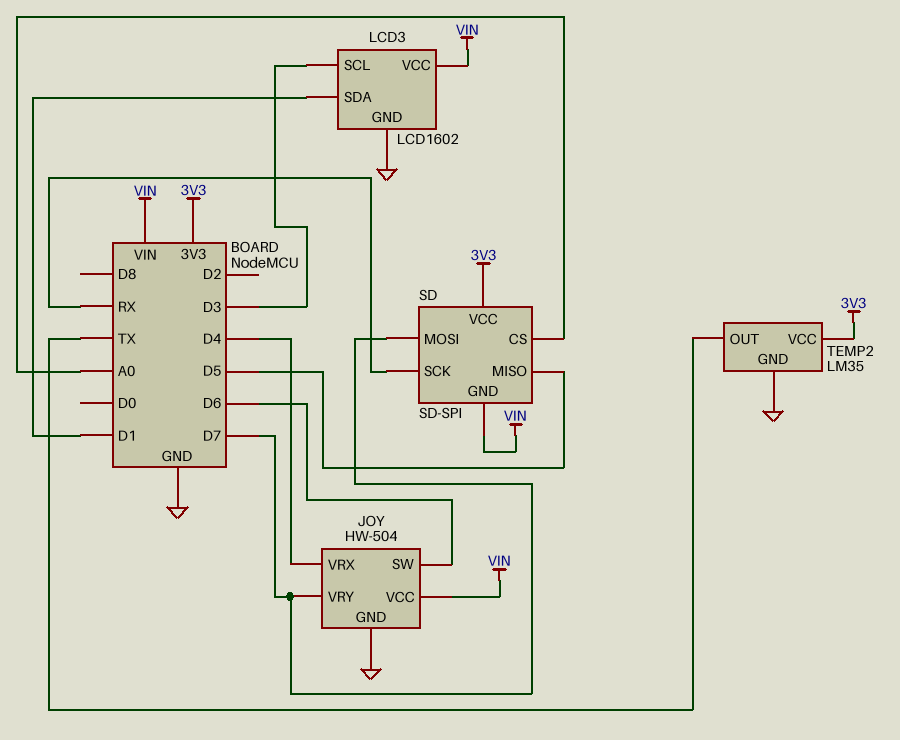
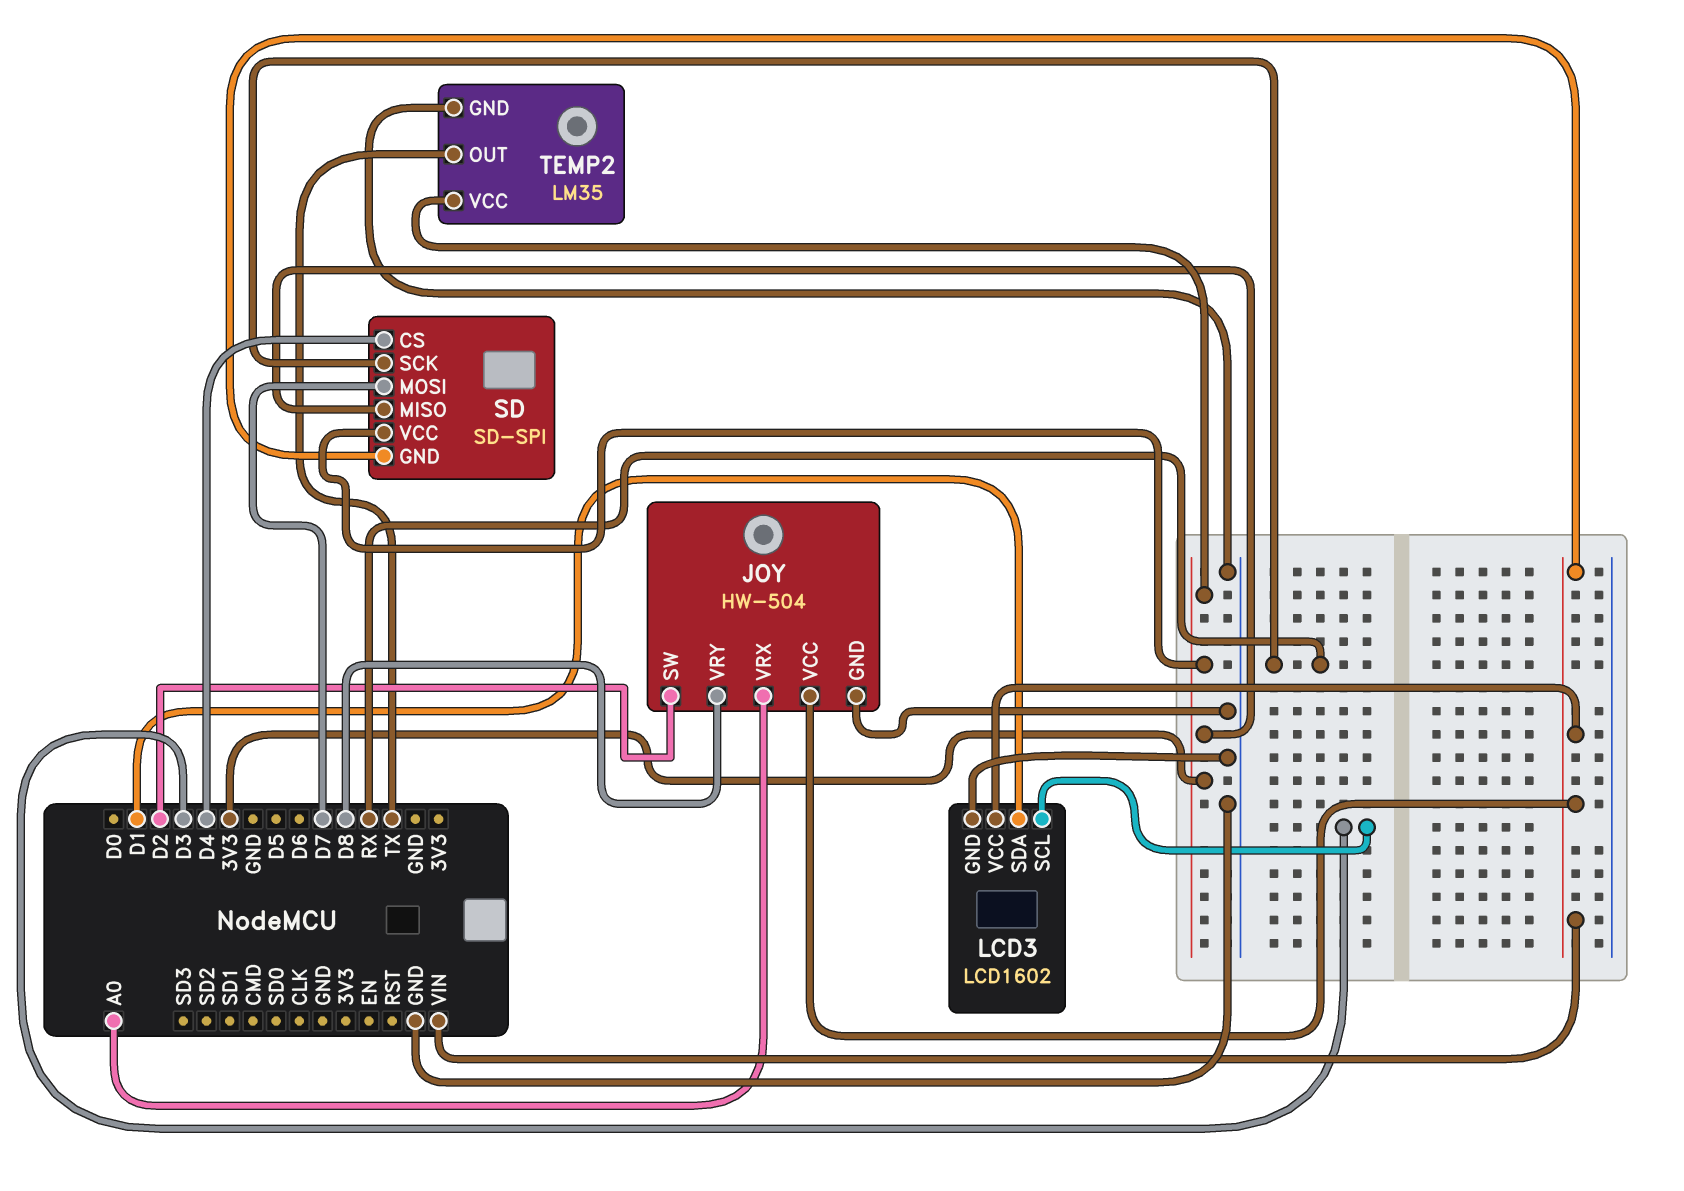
JOY pin SW: D6 -> D2
JOY pin VRX: D4 -> A0
JOY pin VRY: D7 -> D8
SD pin CS: A0 -> D4
SD pin MISO: D5 -> 3V3

